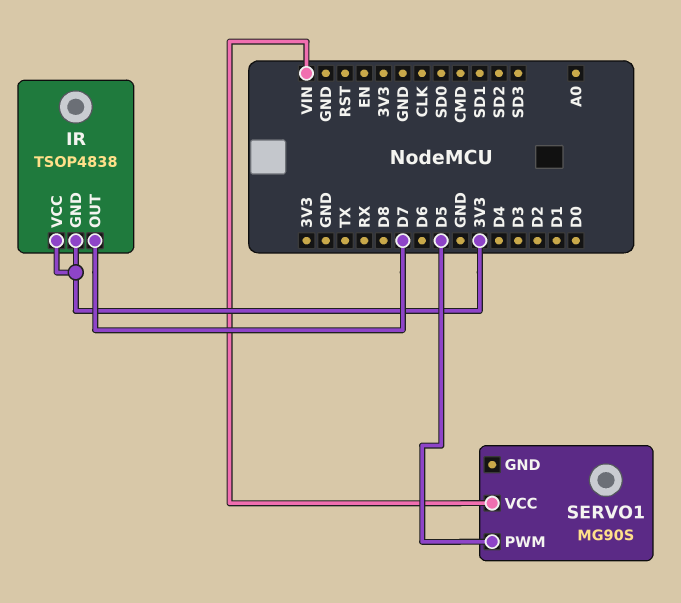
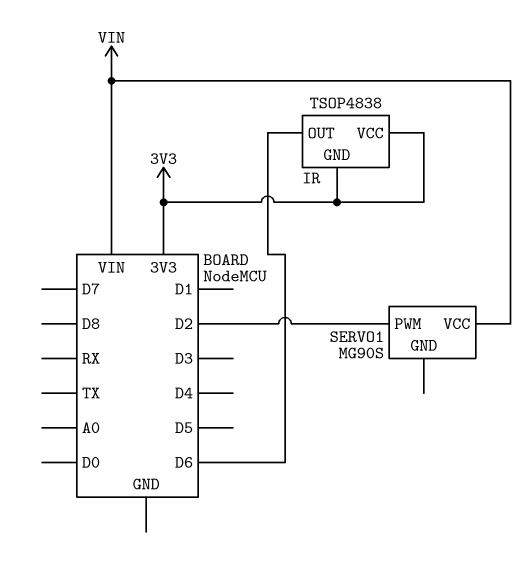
IR pin OUT: D7 -> D6
SERVO1 pin PWM: D5 -> D2

